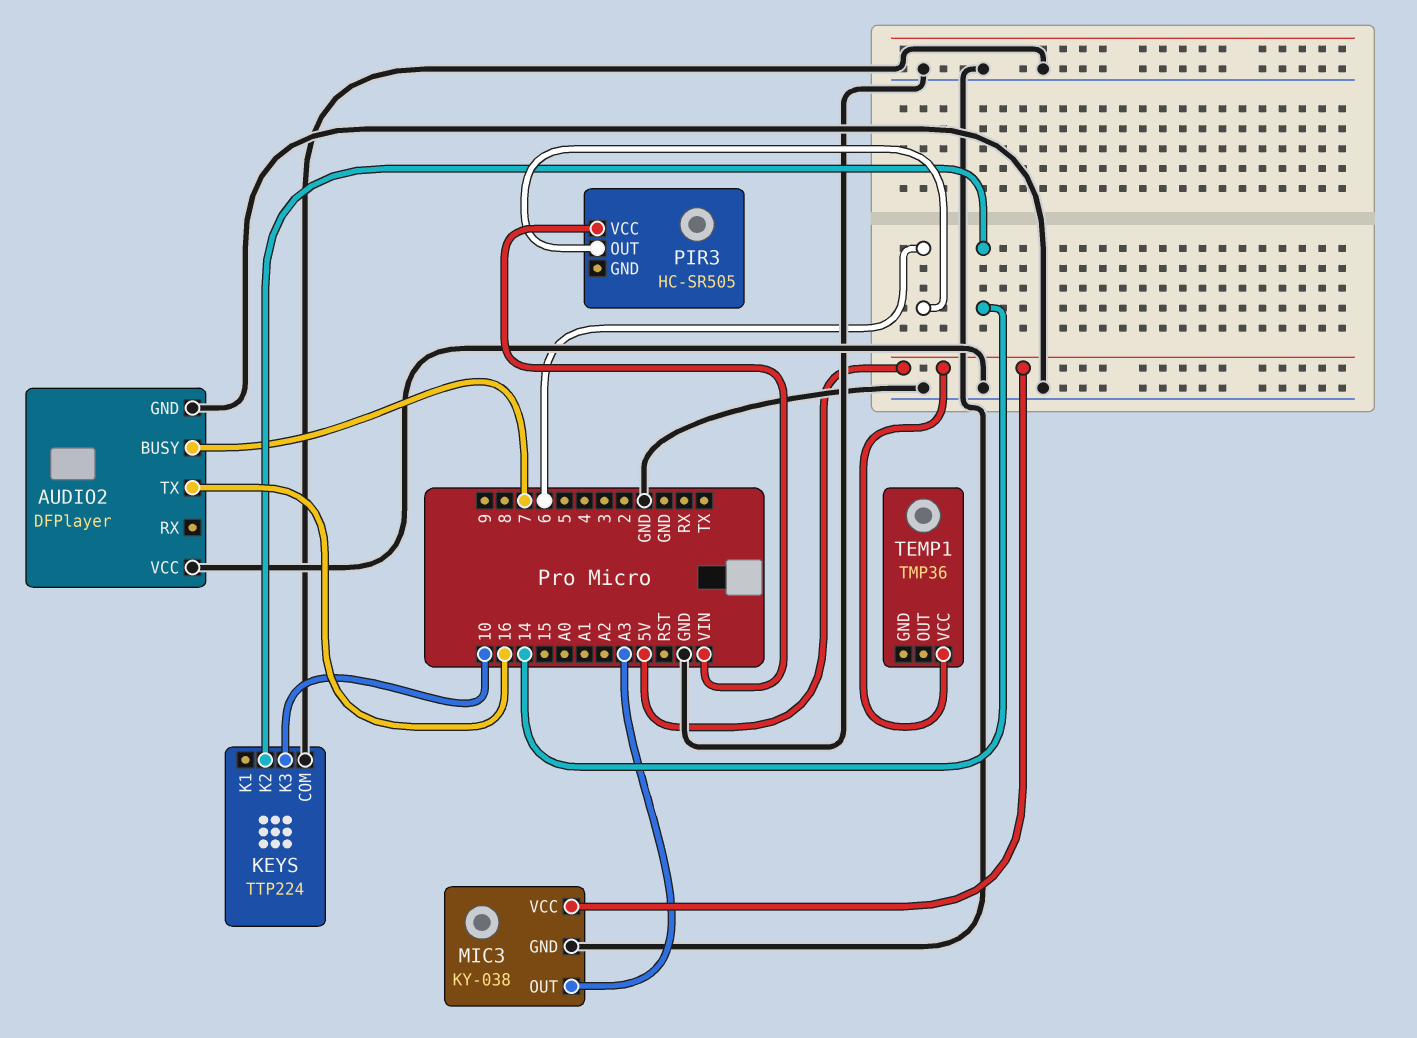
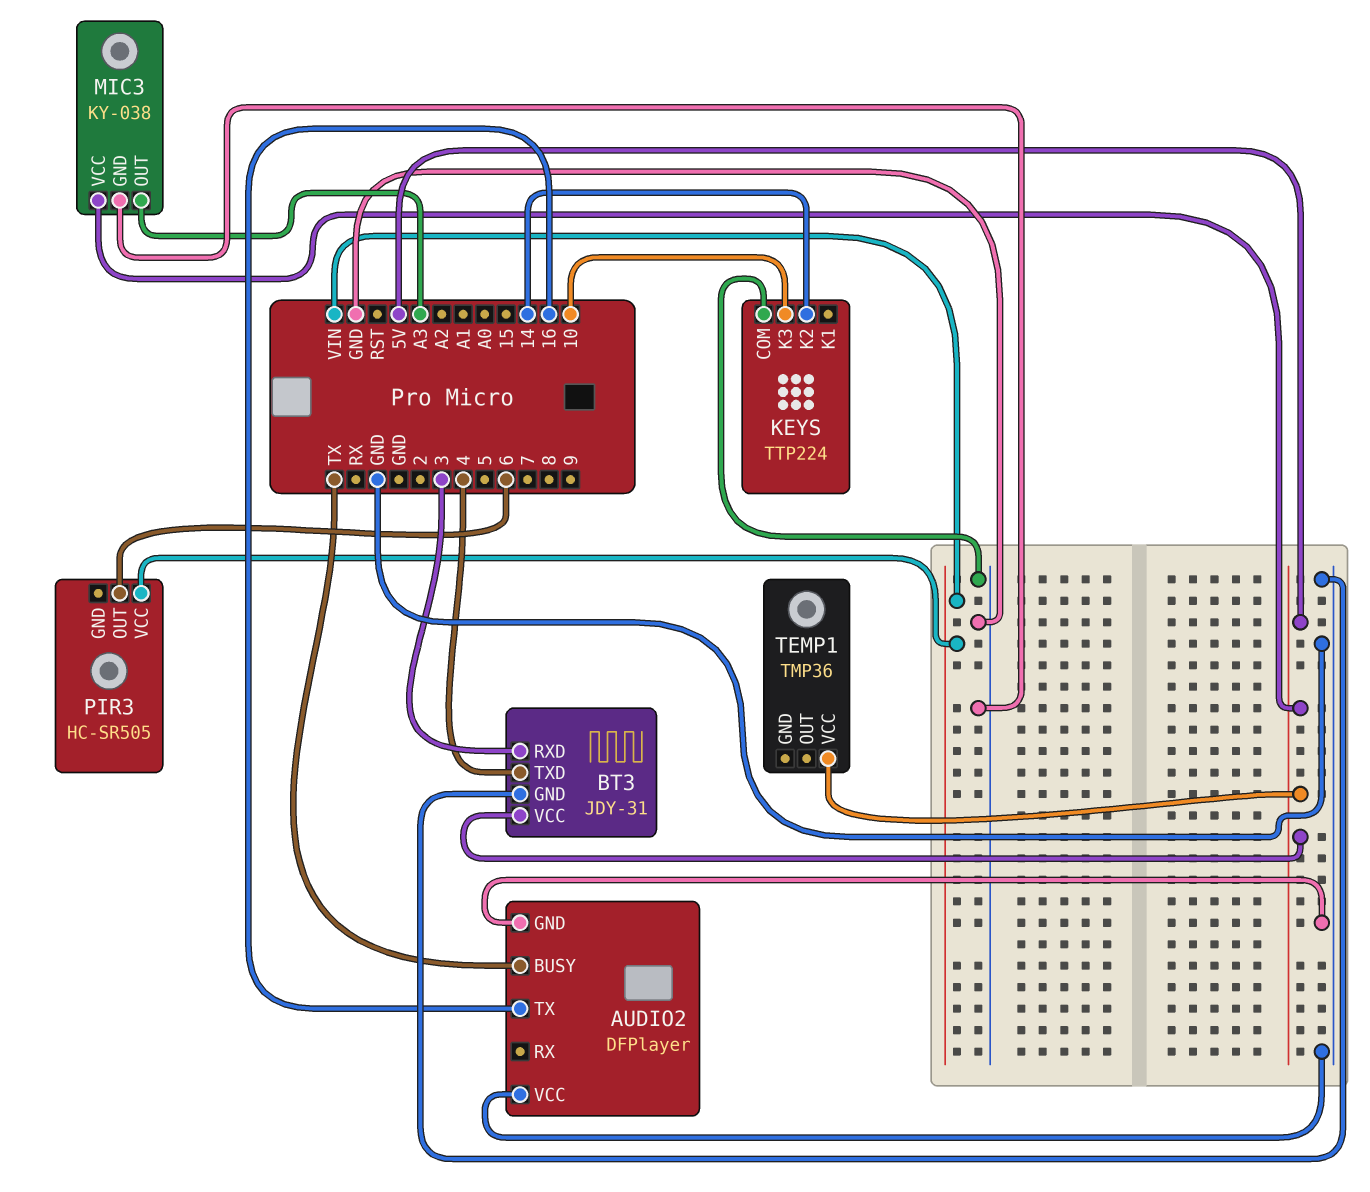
AUDIO2 pin BUSY: 7 -> TX
BT3: none -> JDY-31
BT3 pin GND: none -> GND
BT3 pin RXD: none -> 3
BT3 pin TXD: none -> 4
BT3 pin VCC: none -> 5V

